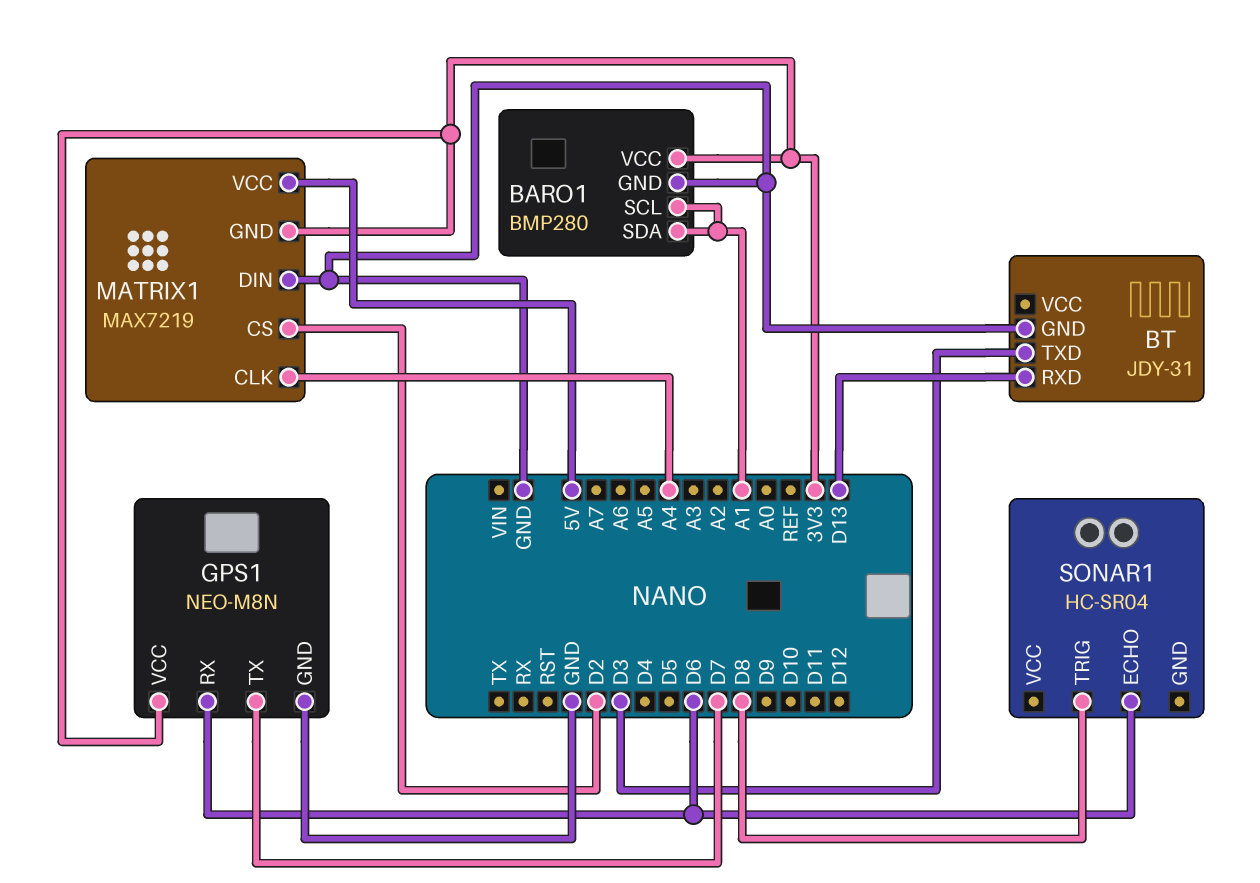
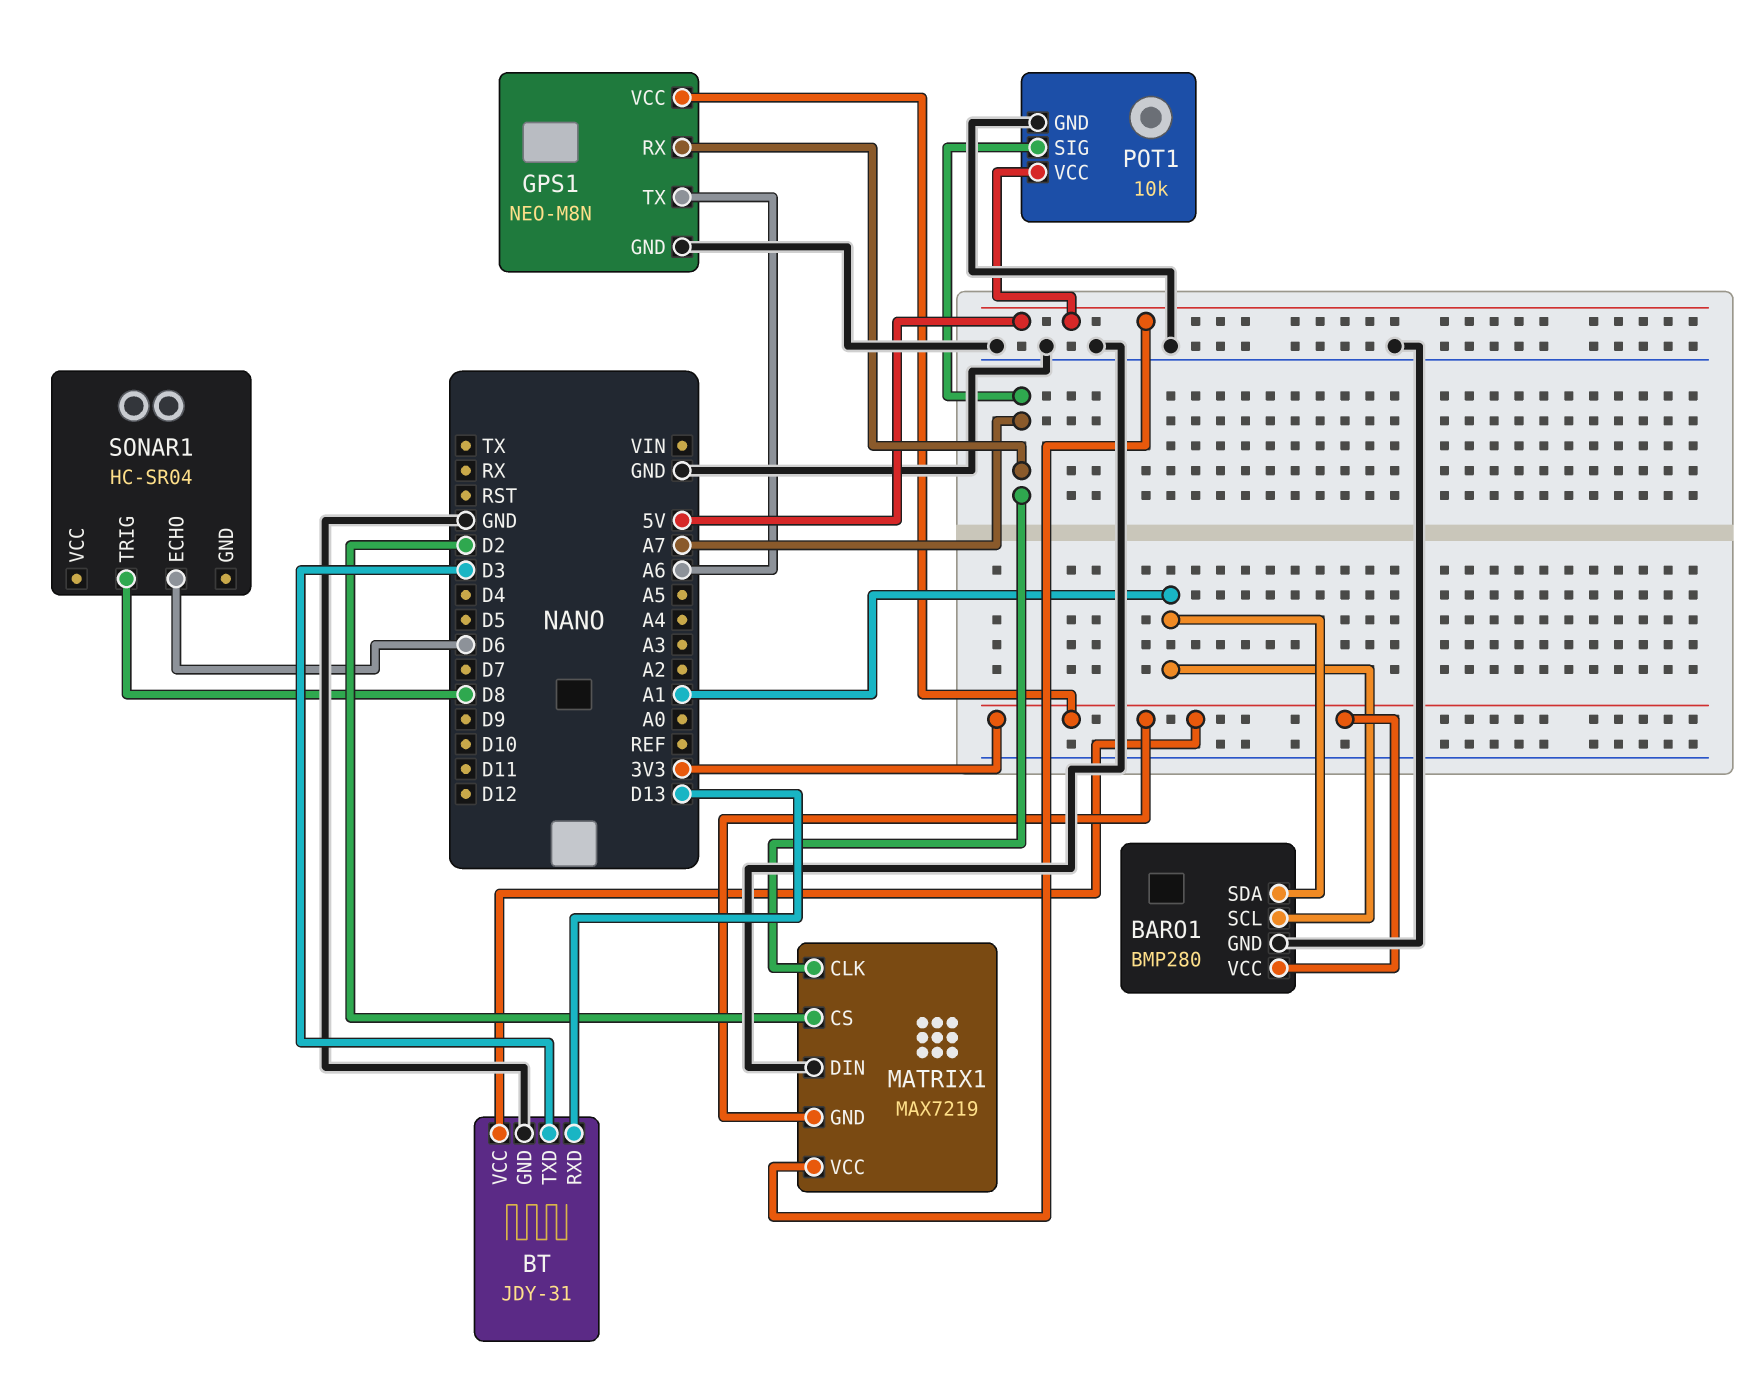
BT pin VCC: none -> 3V3
GPS1 pin RX: D6 -> A7
GPS1 pin TX: D7 -> A6
MATRIX1 pin CLK: A4 -> A7
POT1: none -> 10k
POT1 pin GND: none -> GND
POT1 pin SIG: none -> A7
POT1 pin VCC: none -> 5V

